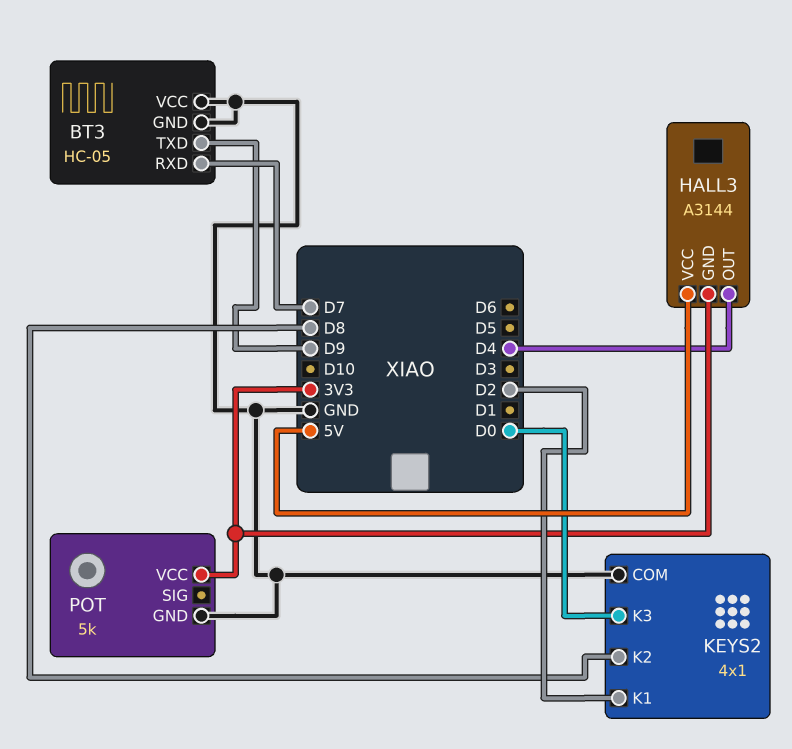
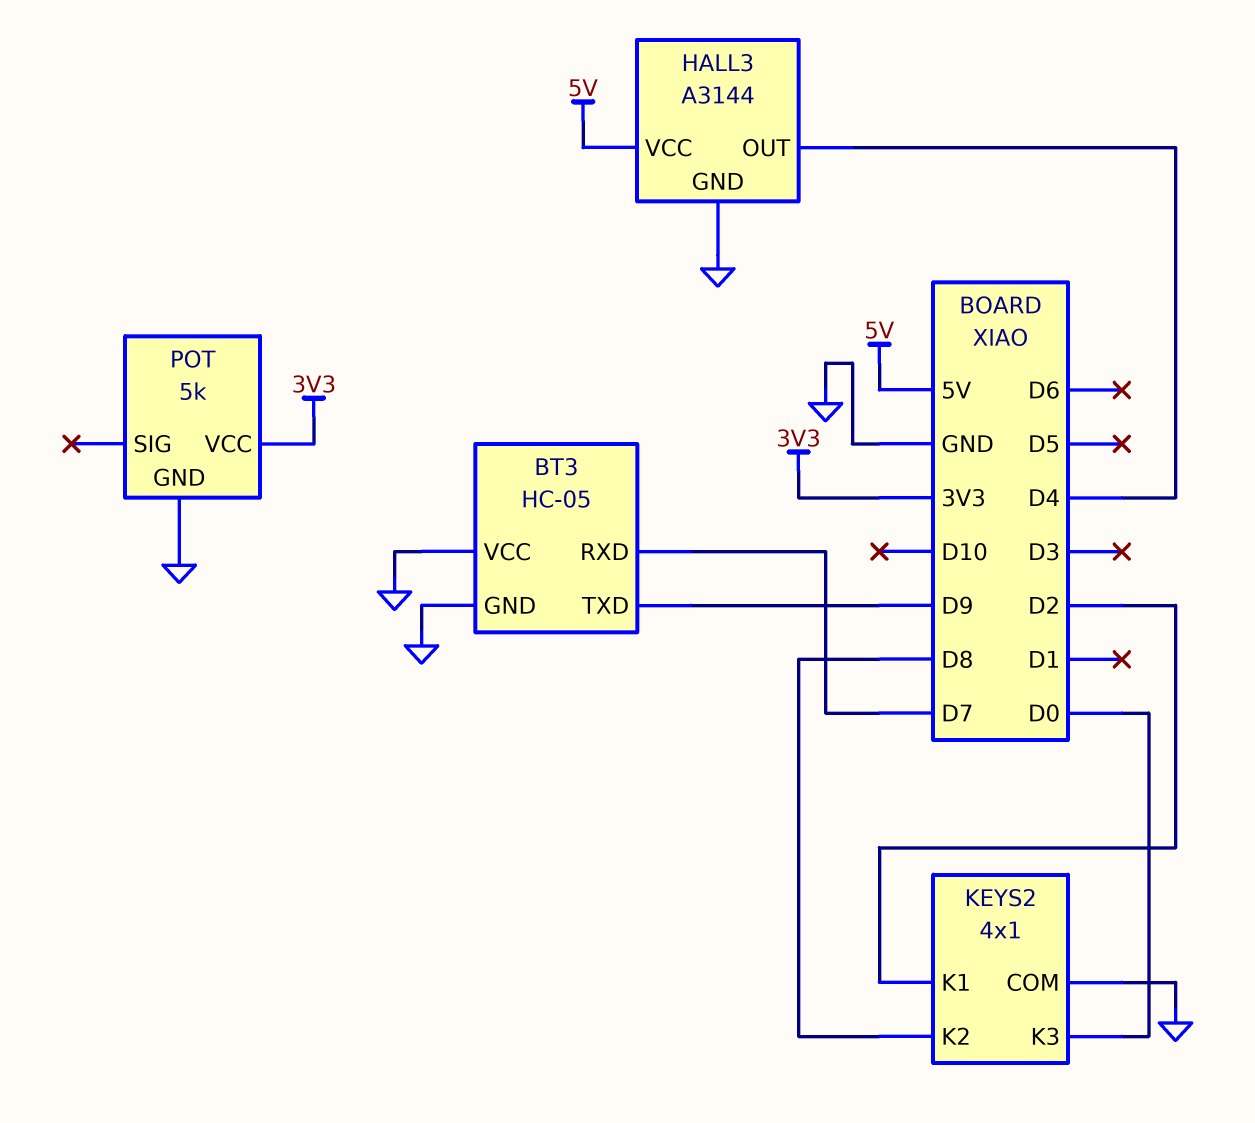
HALL3 pin GND: 3V3 -> GND

